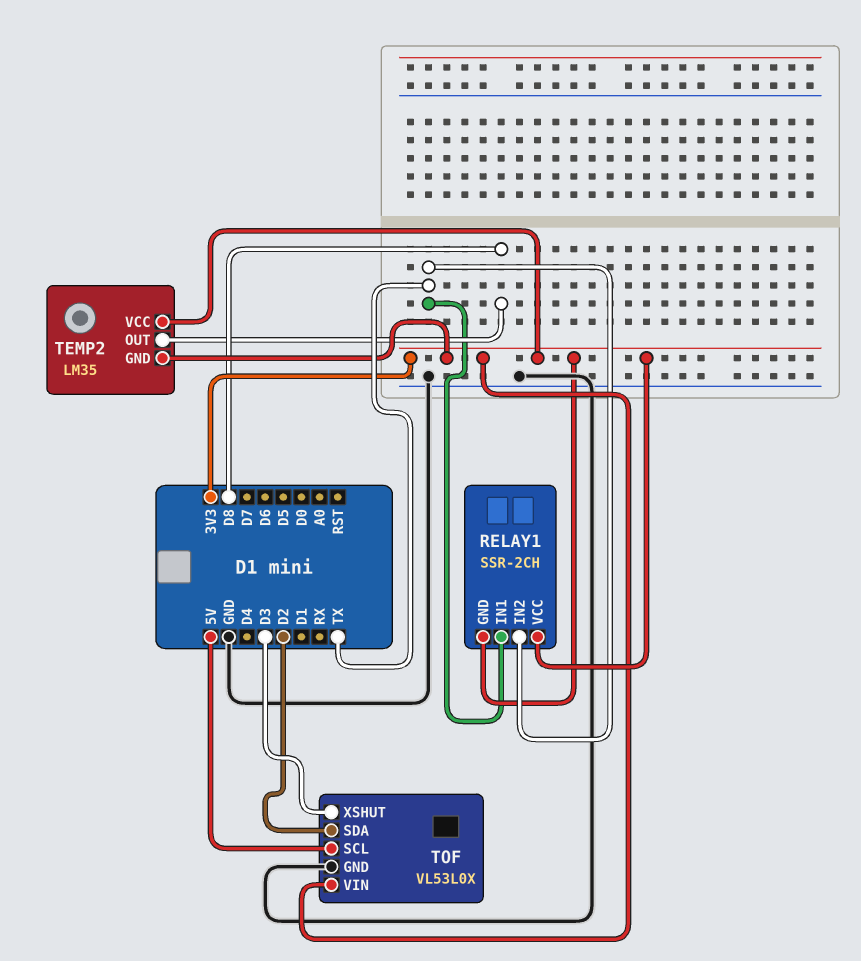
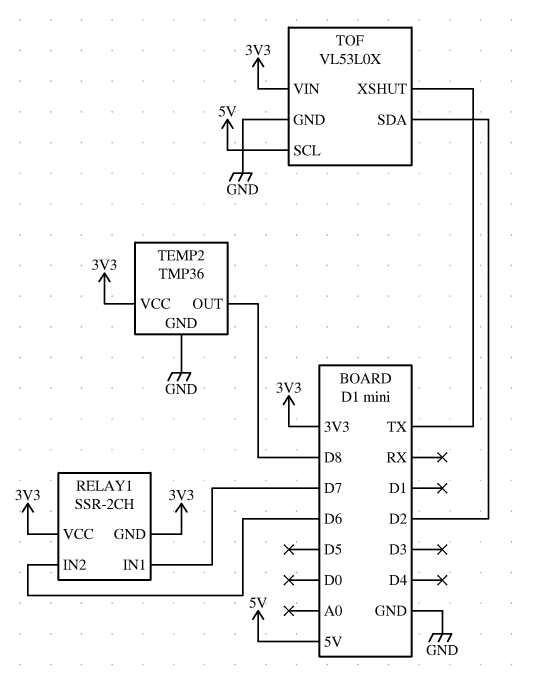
RELAY1 pin IN1: TX -> D7
RELAY1 pin IN2: TX -> D6
TEMP2: LM35 -> TMP36
TEMP2 pin GND: 3V3 -> GND
TOF pin XSHUT: D3 -> TX

